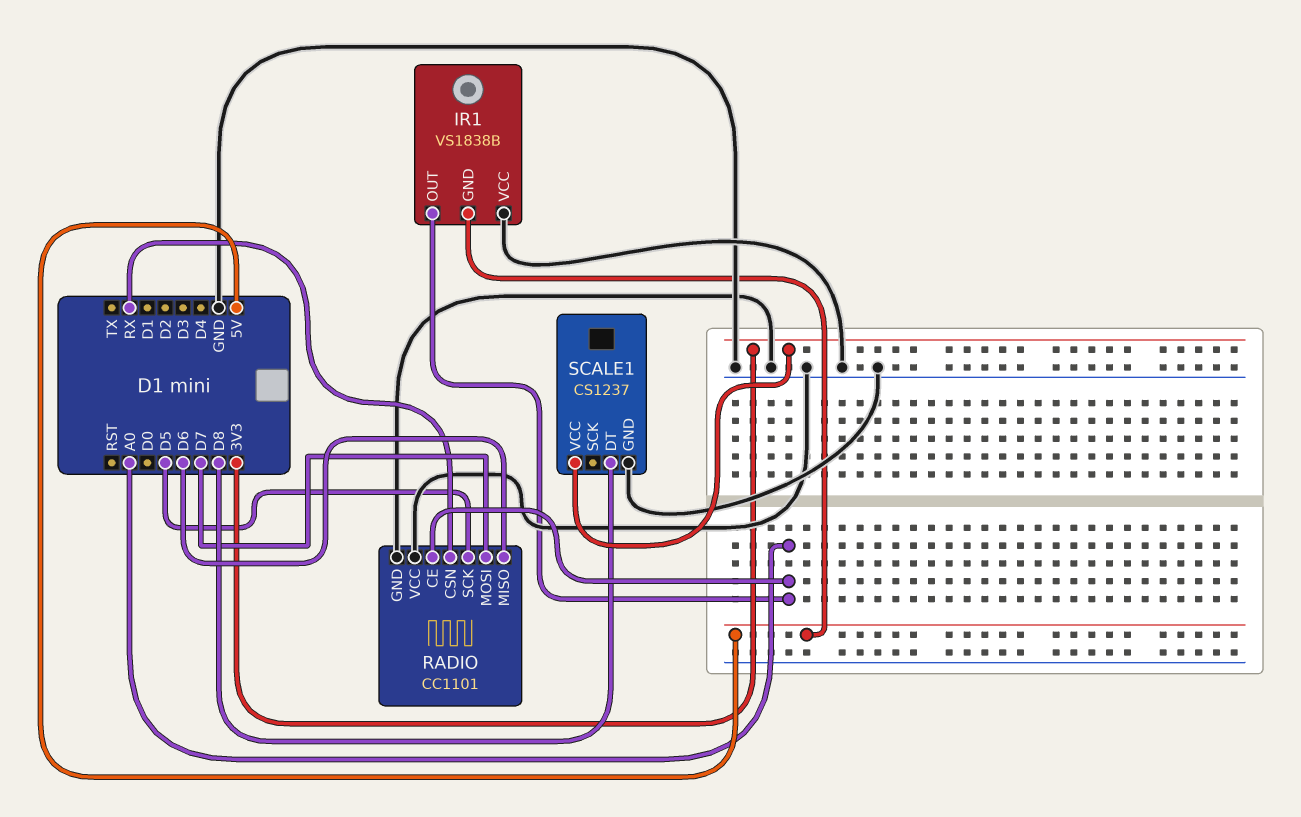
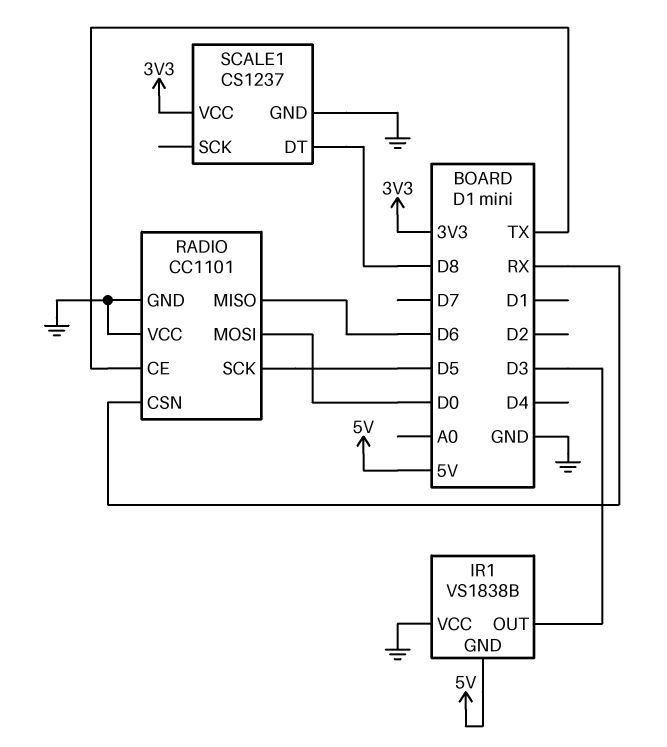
IR1 pin OUT: A0 -> D3
RADIO pin CE: A0 -> TX
RADIO pin MOSI: D7 -> D0

